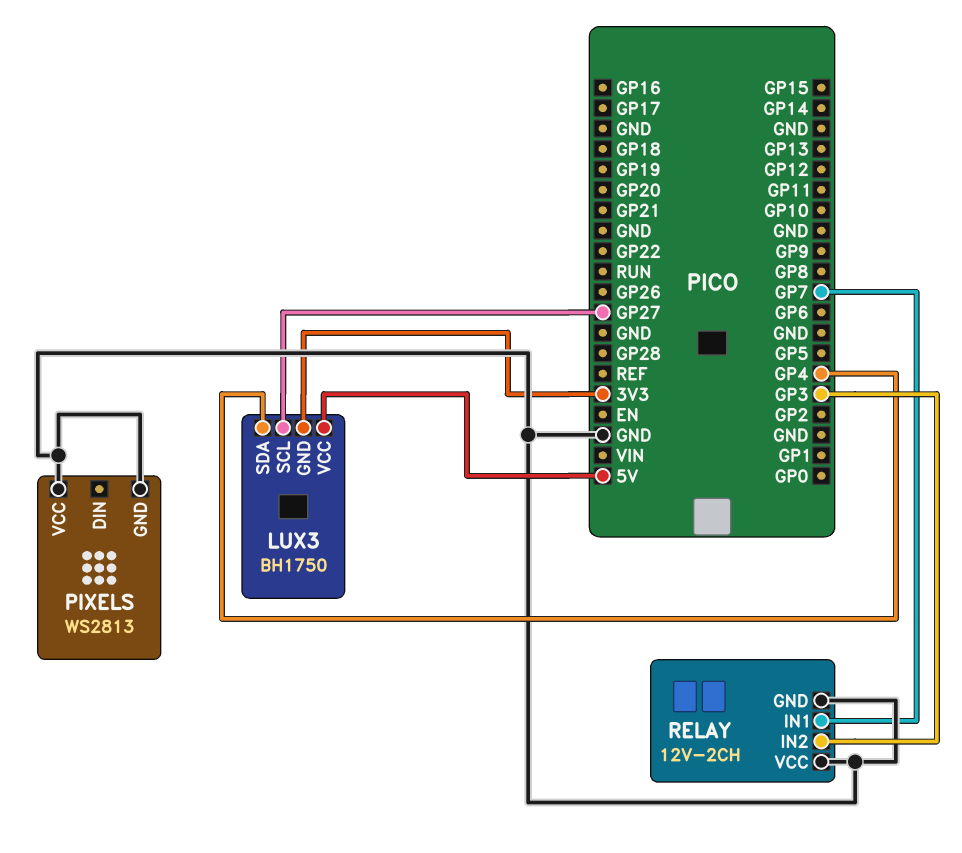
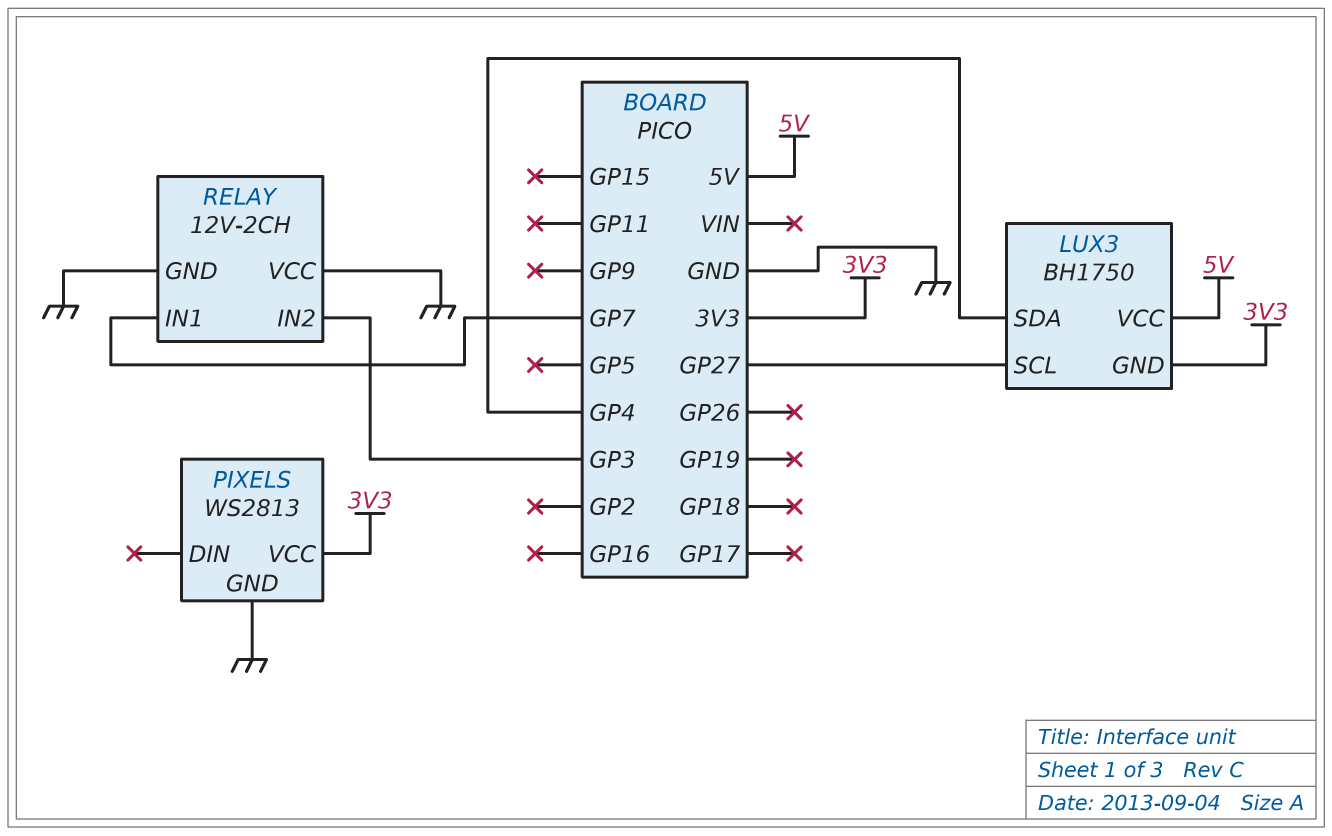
PIXELS pin VCC: GND -> 3V3

